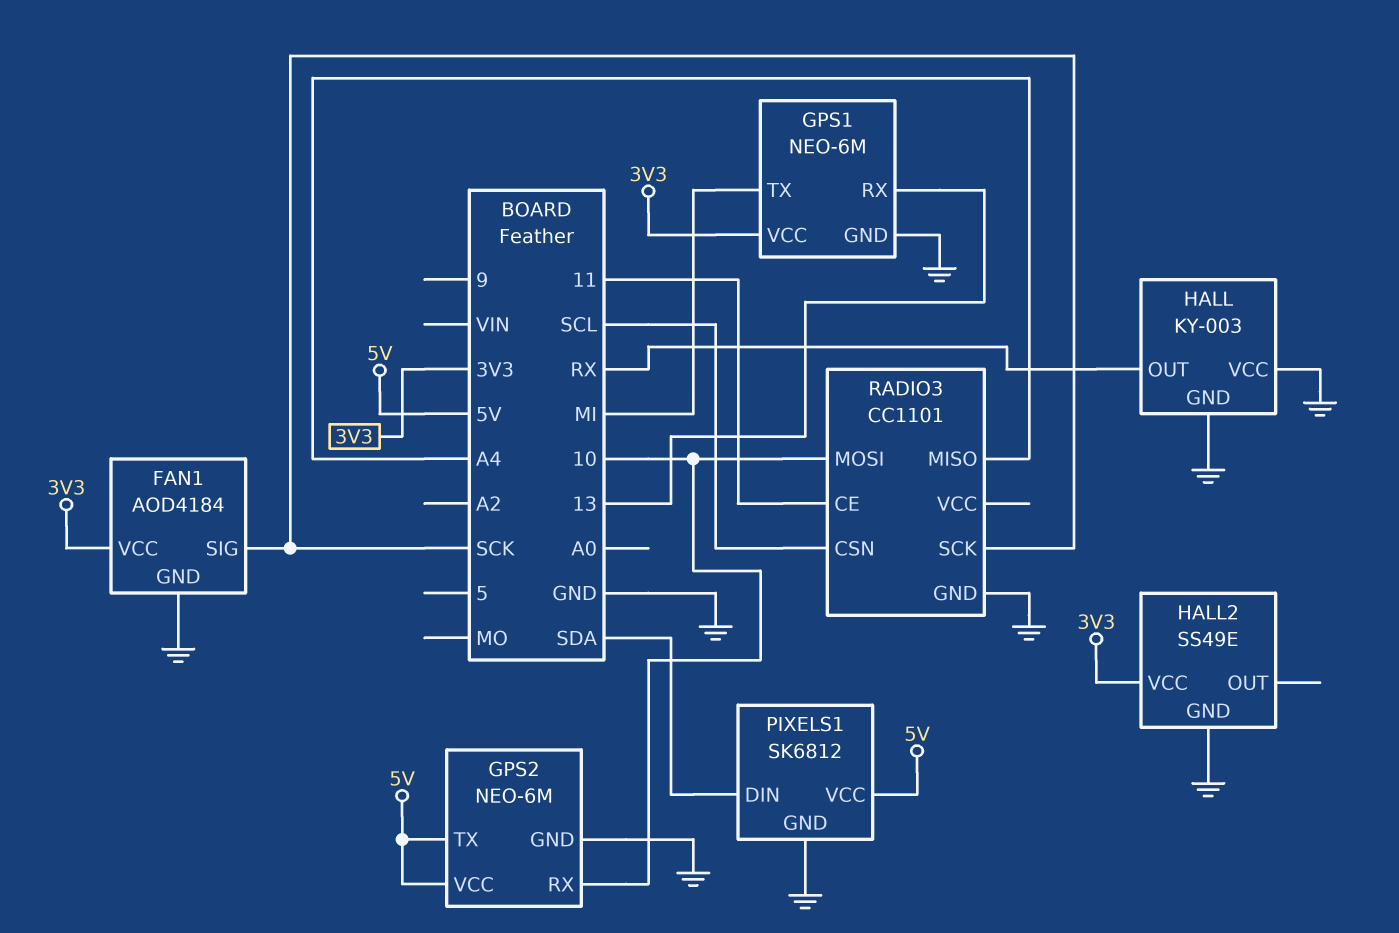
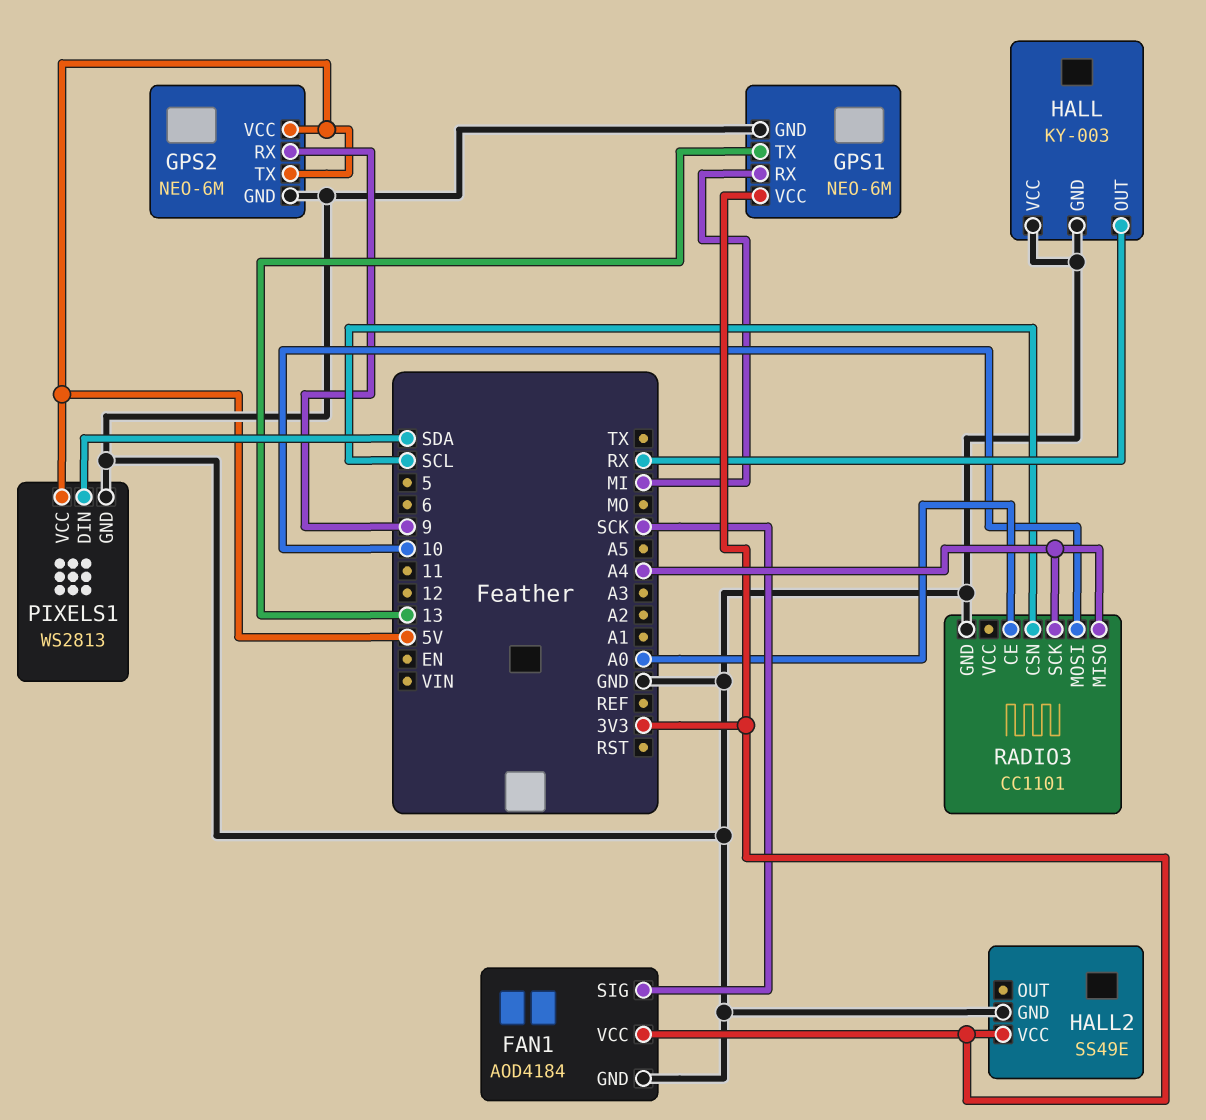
GPS1 pin RX: 13 -> MI
GPS1 pin TX: MI -> 13
GPS2 pin RX: 10 -> 9
PIXELS1: SK6812 -> WS2813
RADIO3 pin CE: 11 -> A0
RADIO3 pin SCK: SCK -> A4

